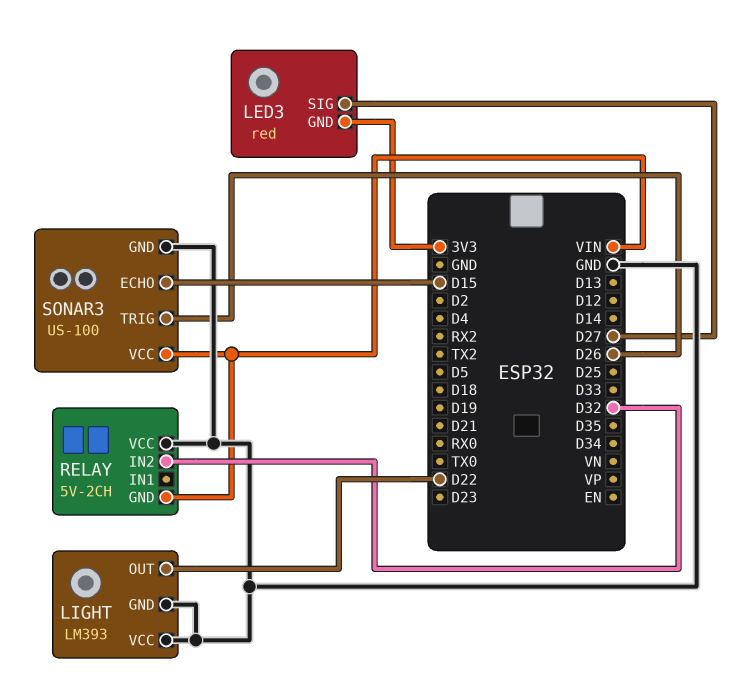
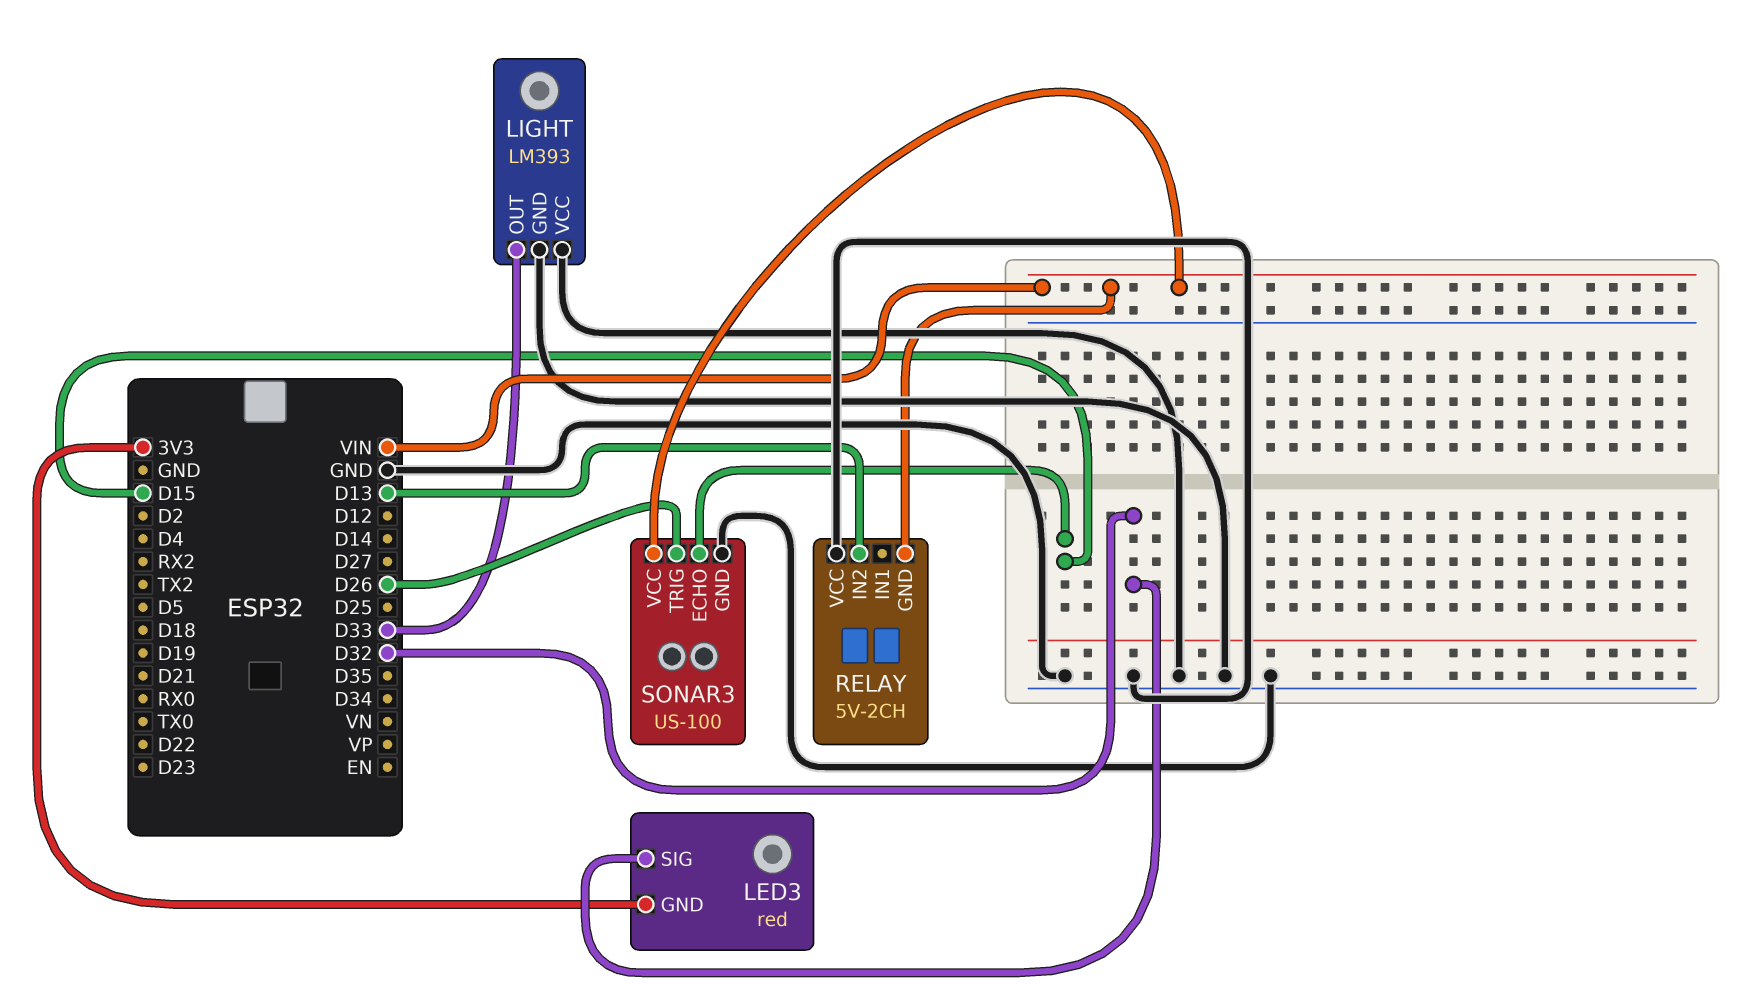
LED3 pin SIG: D27 -> D32
LIGHT pin OUT: D22 -> D33
RELAY pin IN2: D32 -> D13

